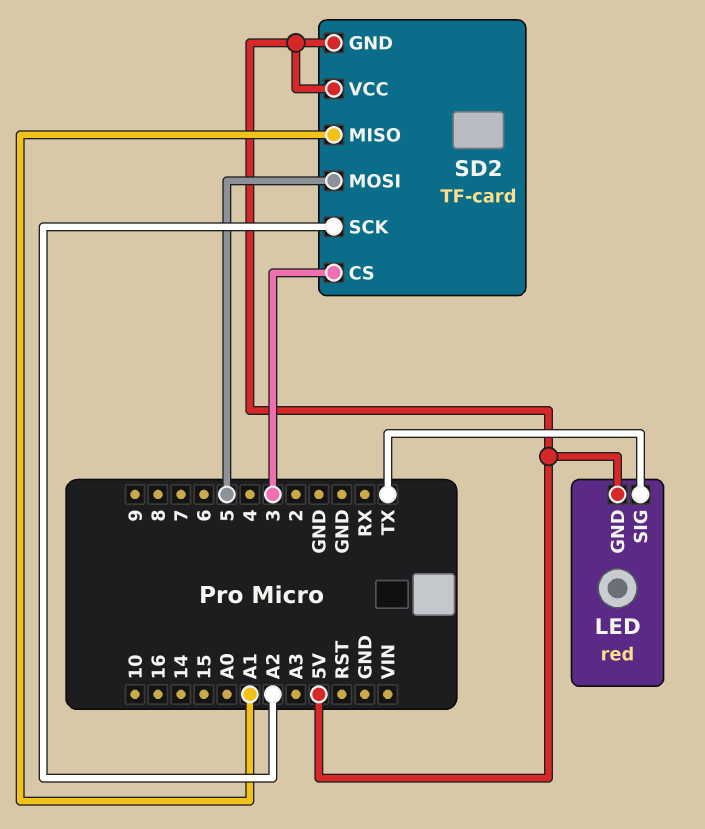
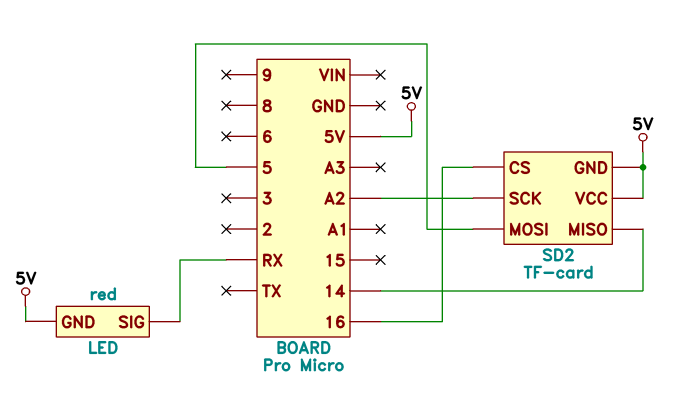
LED pin SIG: TX -> RX
SD2 pin CS: 3 -> 16
SD2 pin MISO: A1 -> 14

